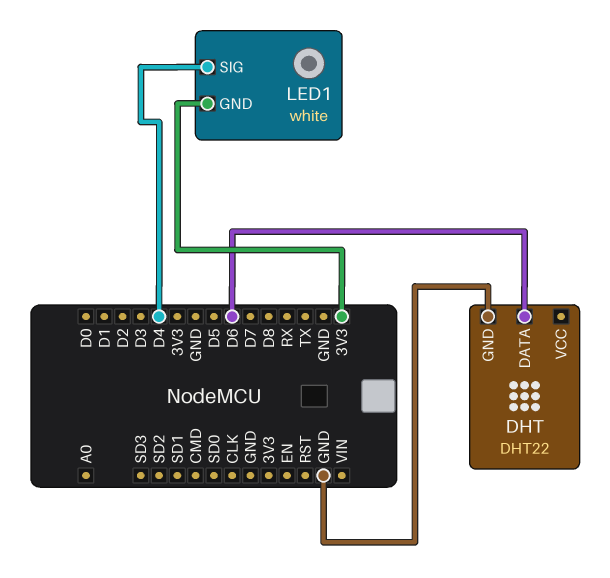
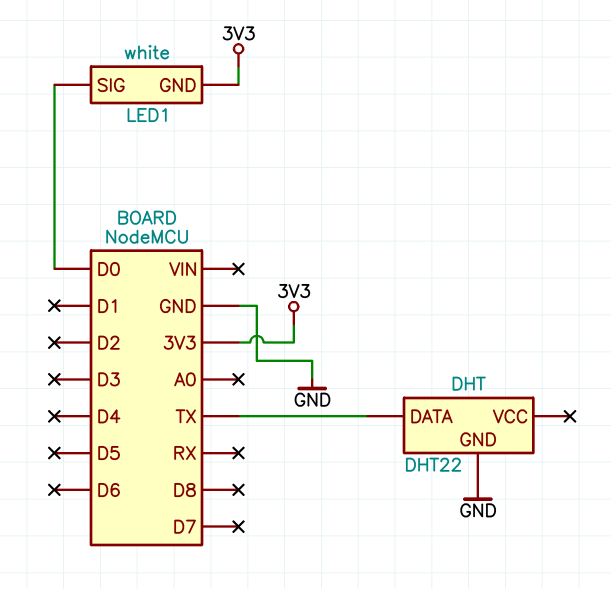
DHT pin DATA: D6 -> TX
LED1 pin SIG: D4 -> D0

